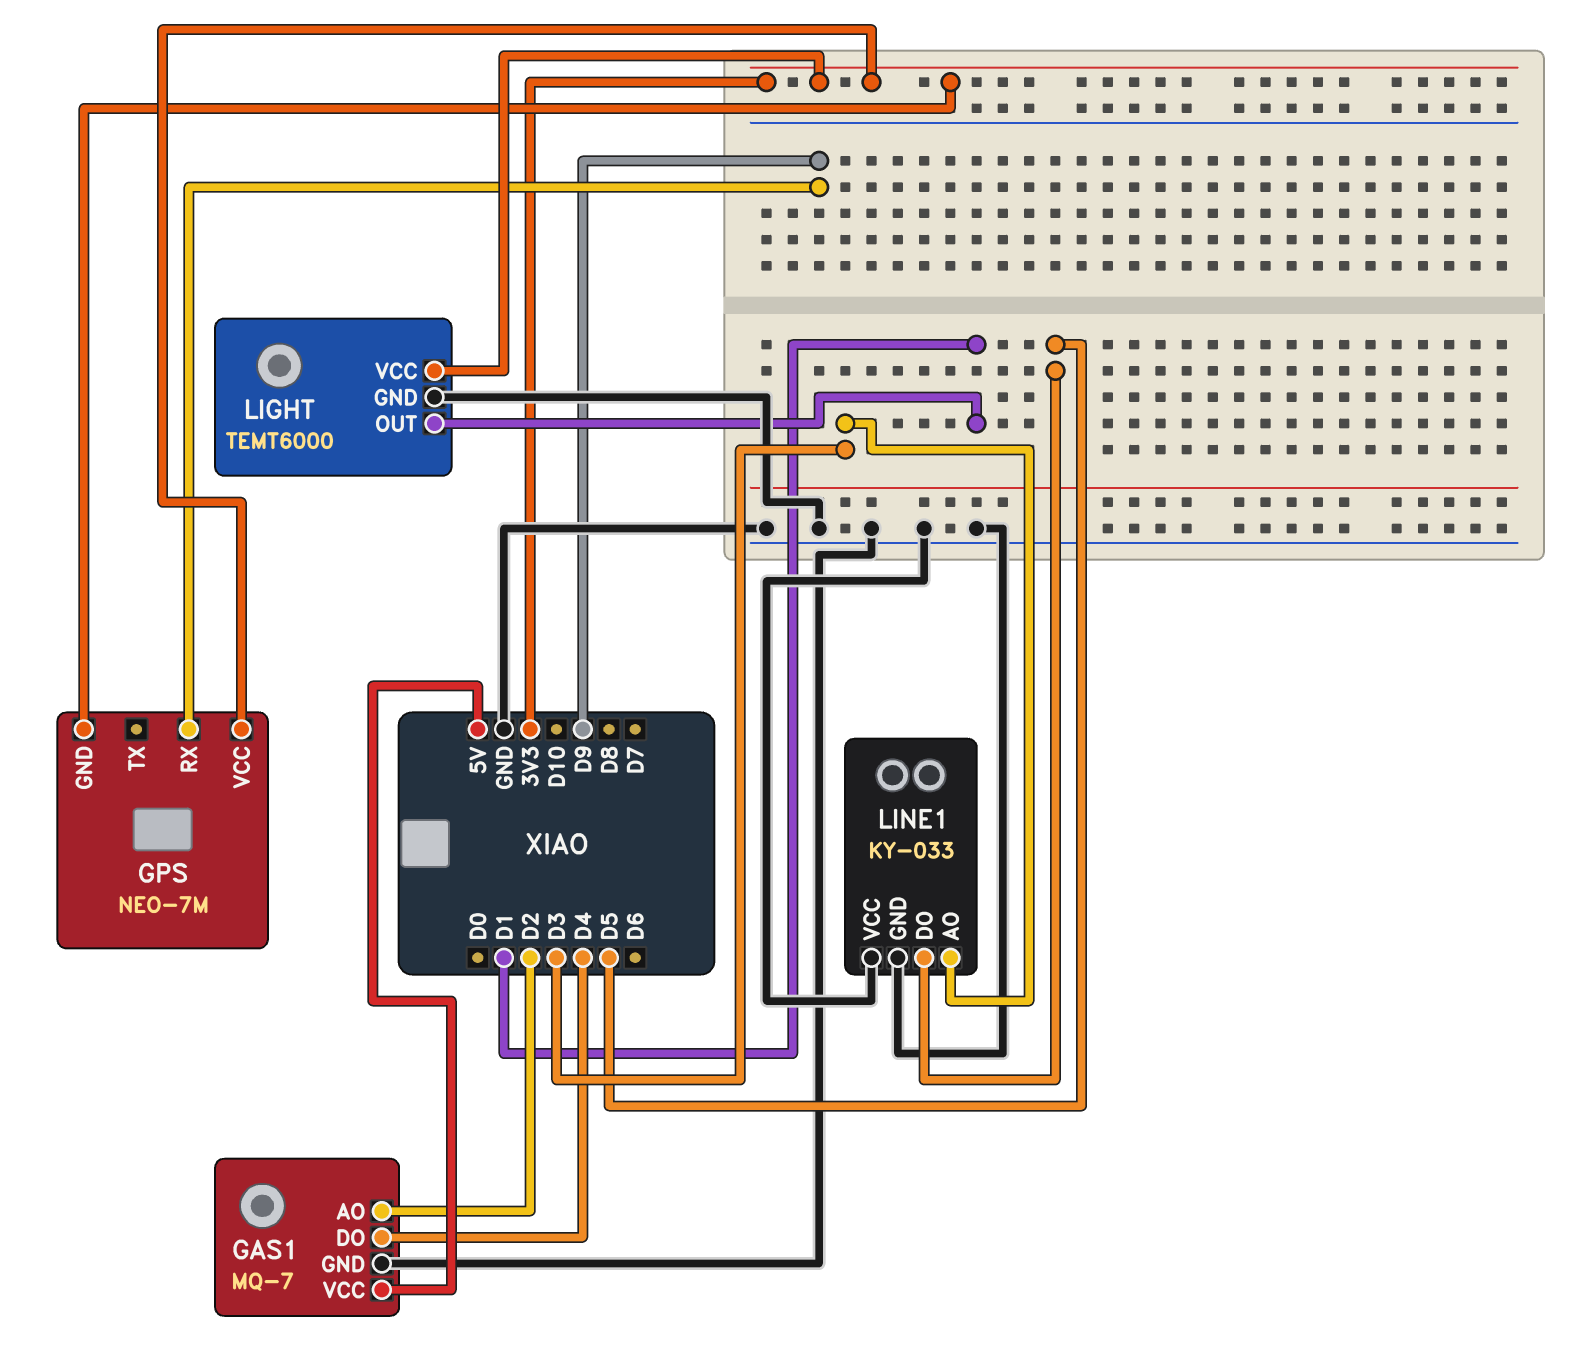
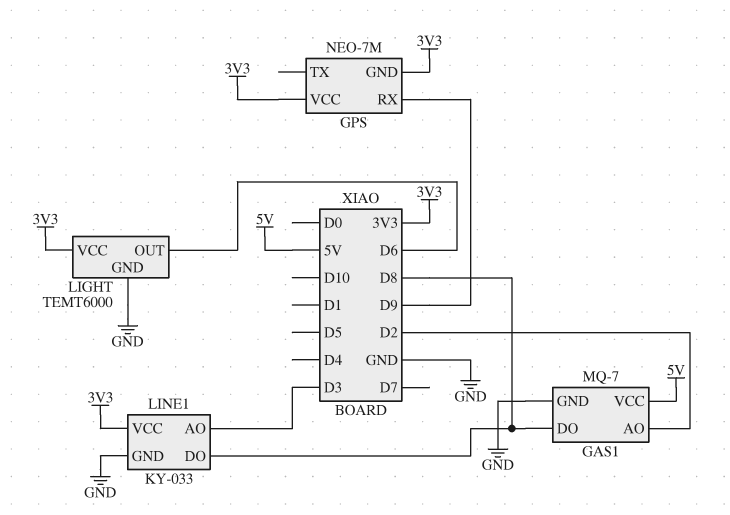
GAS1 pin DO: D4 -> D8
LIGHT pin OUT: D1 -> D6
LINE1 pin DO: D5 -> D8
LINE1 pin VCC: GND -> 3V3

